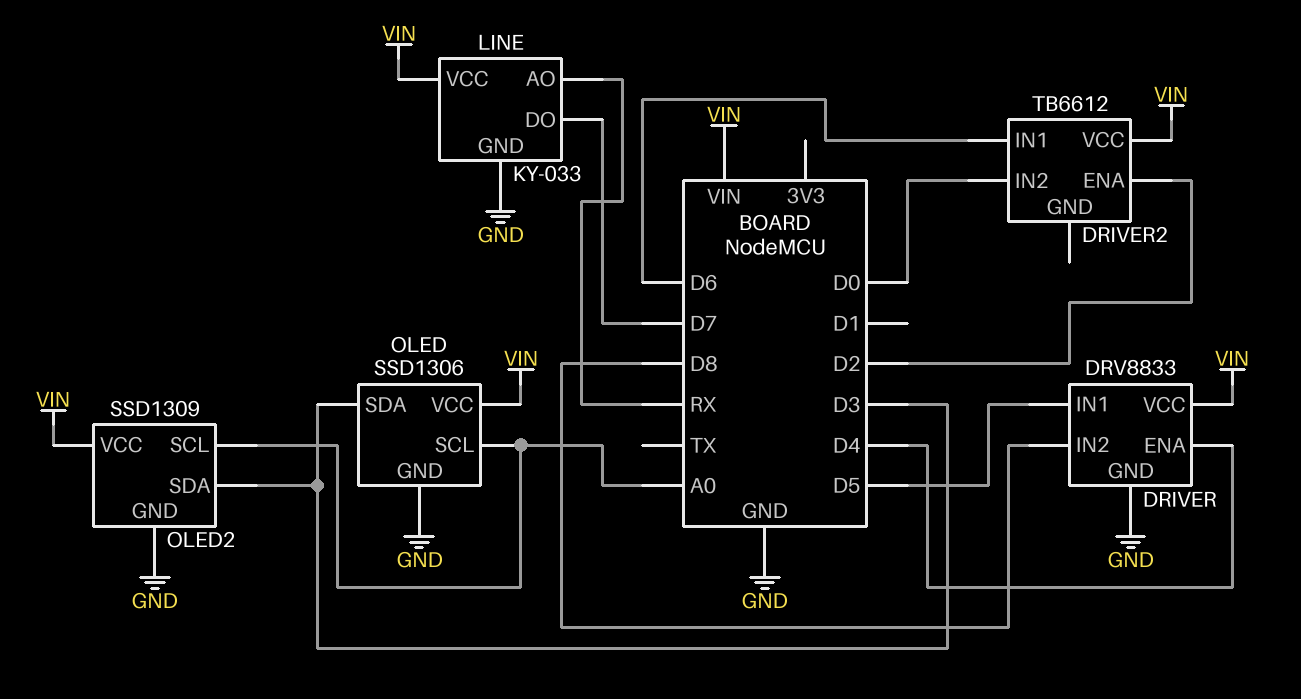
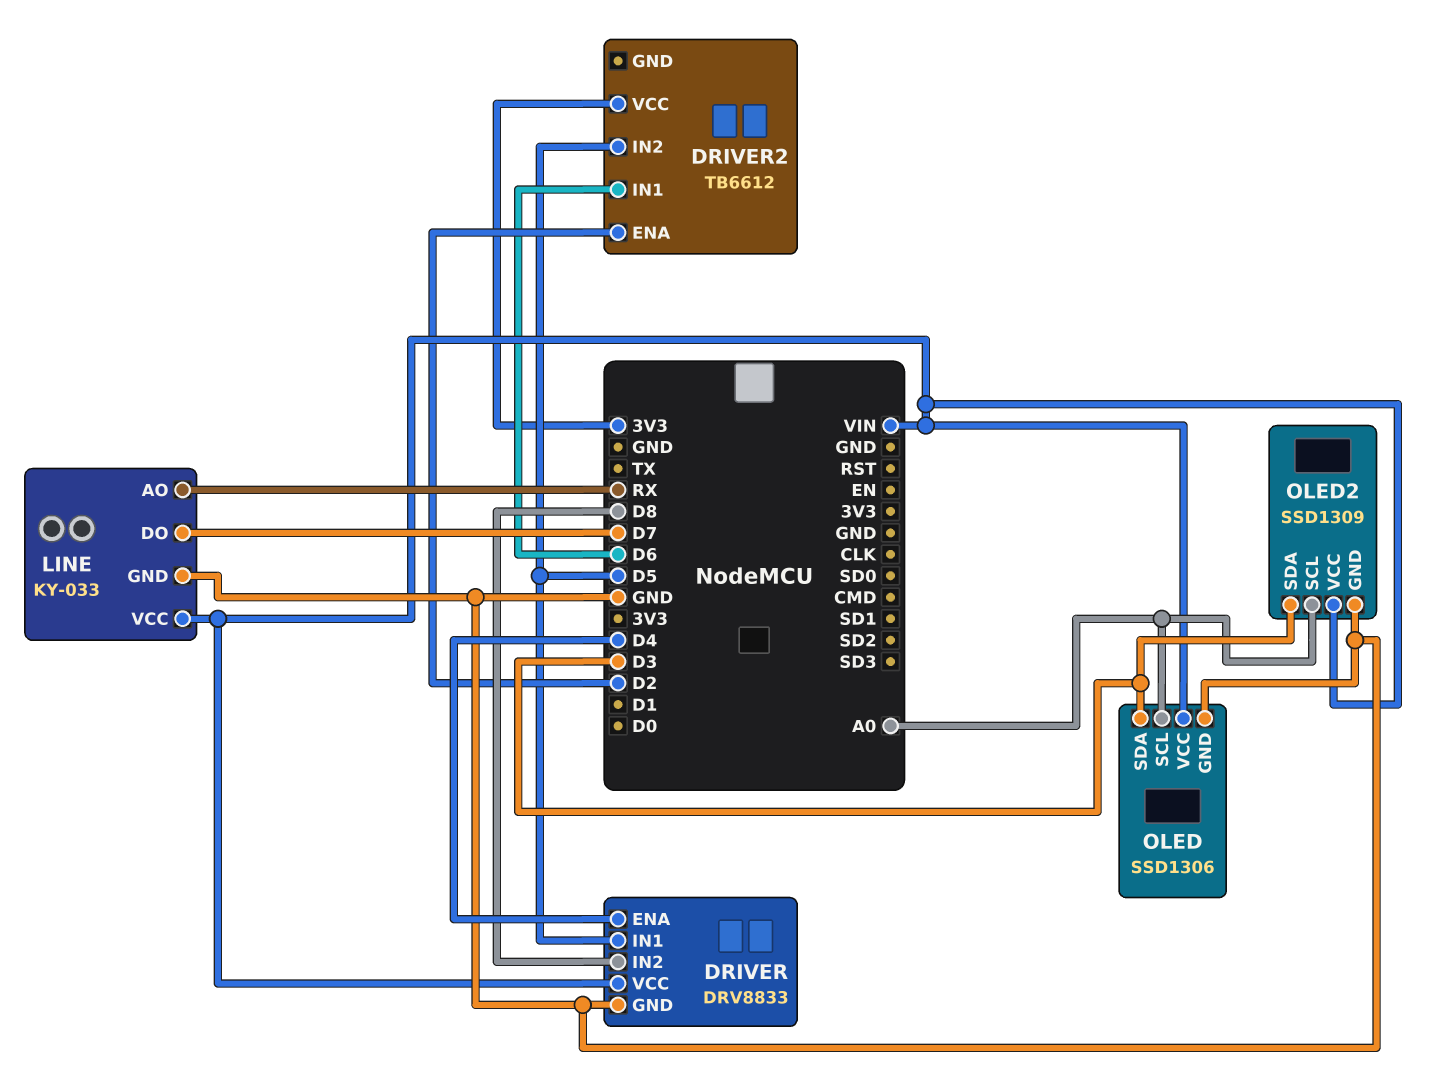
DRIVER2 pin IN2: D0 -> D5
DRIVER2 pin VCC: VIN -> 3V3

